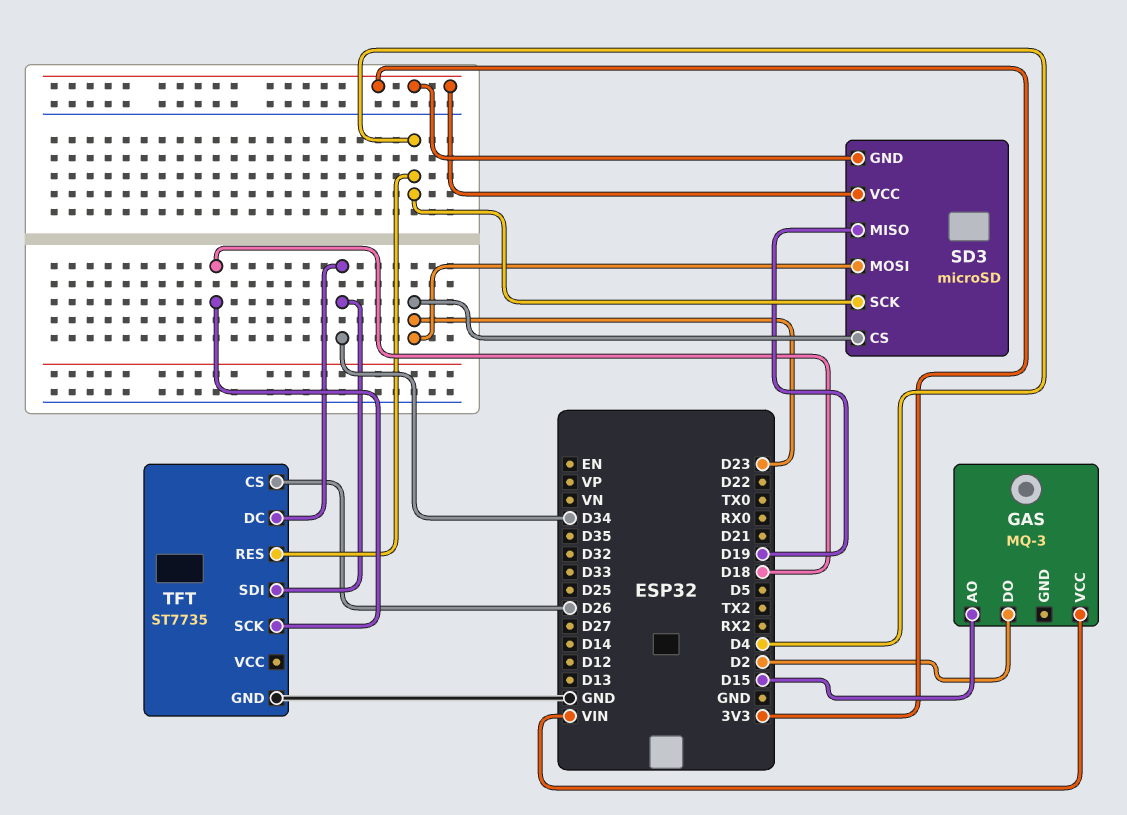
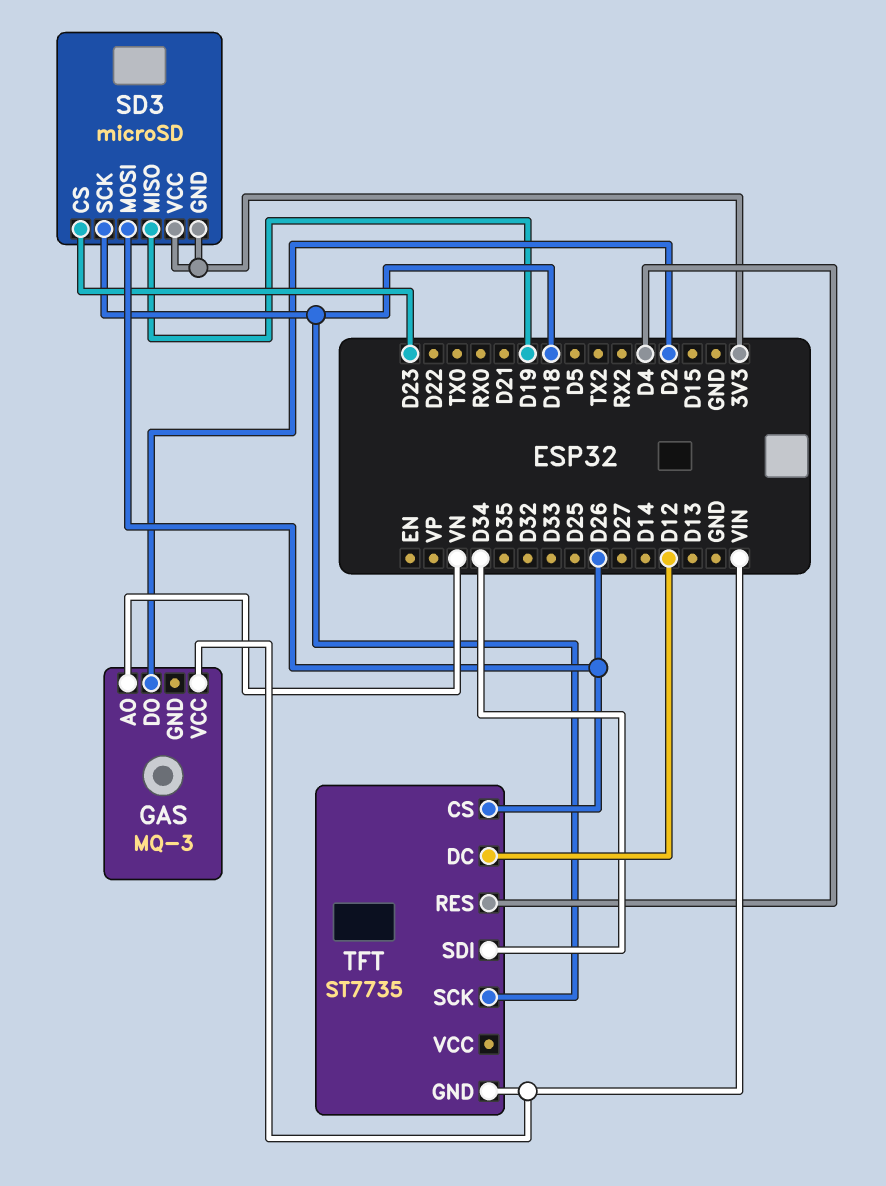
GAS pin AO: D15 -> VN
SD3 pin MOSI: D23 -> D26
SD3 pin SCK: D4 -> D18
TFT pin DC: D34 -> D12
TFT pin GND: GND -> VIN

